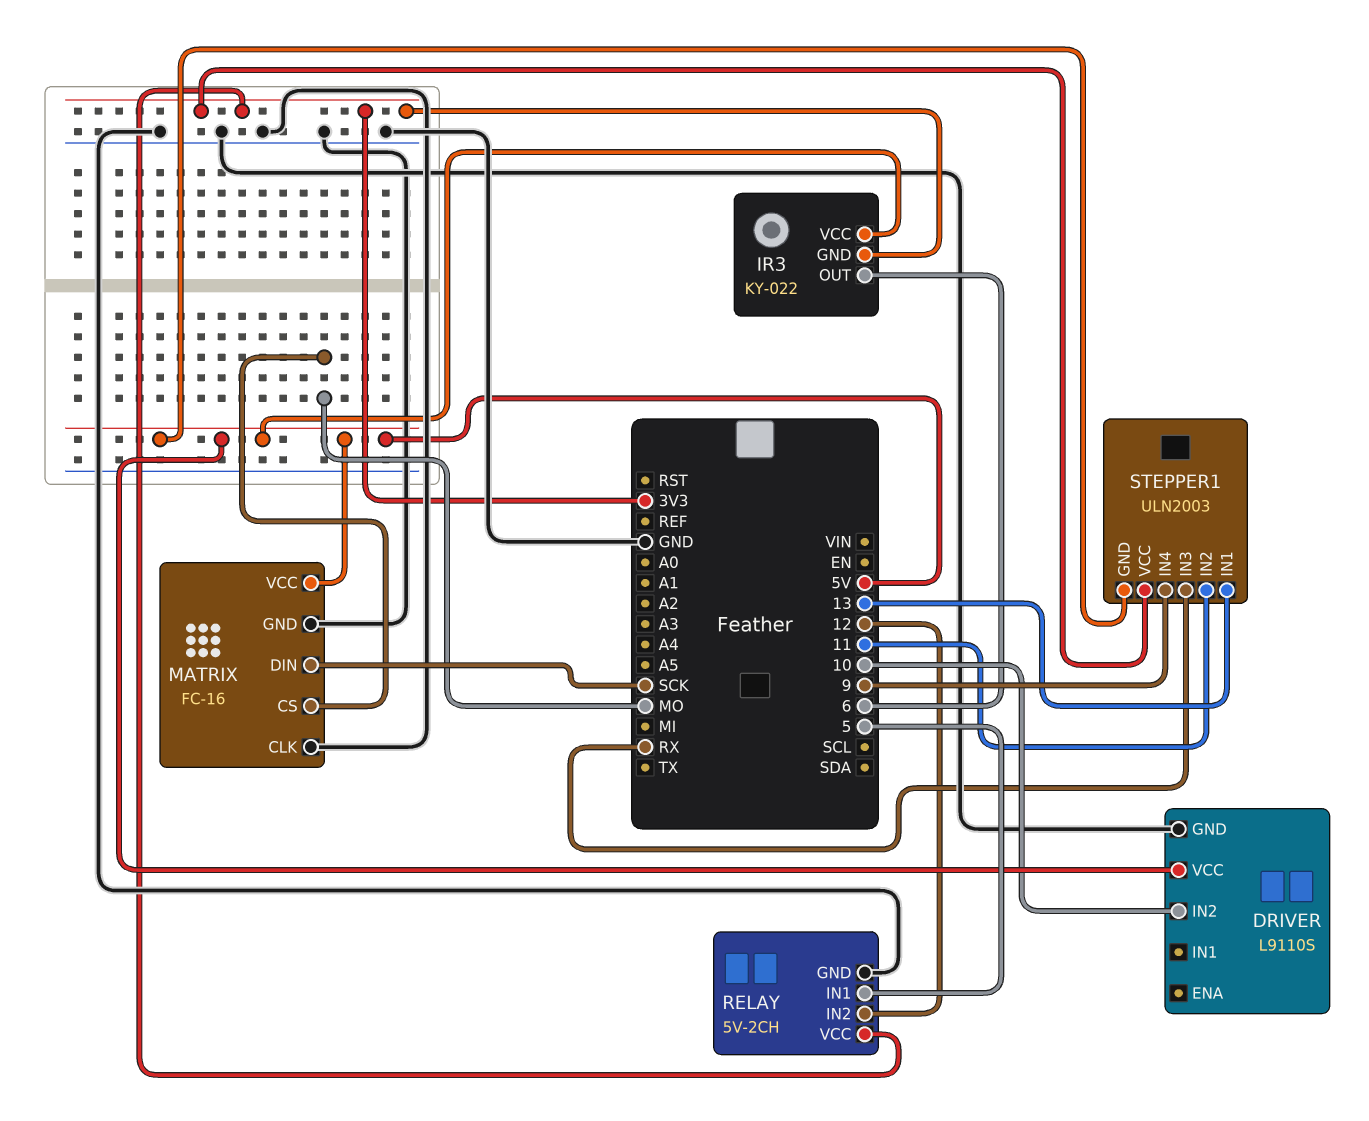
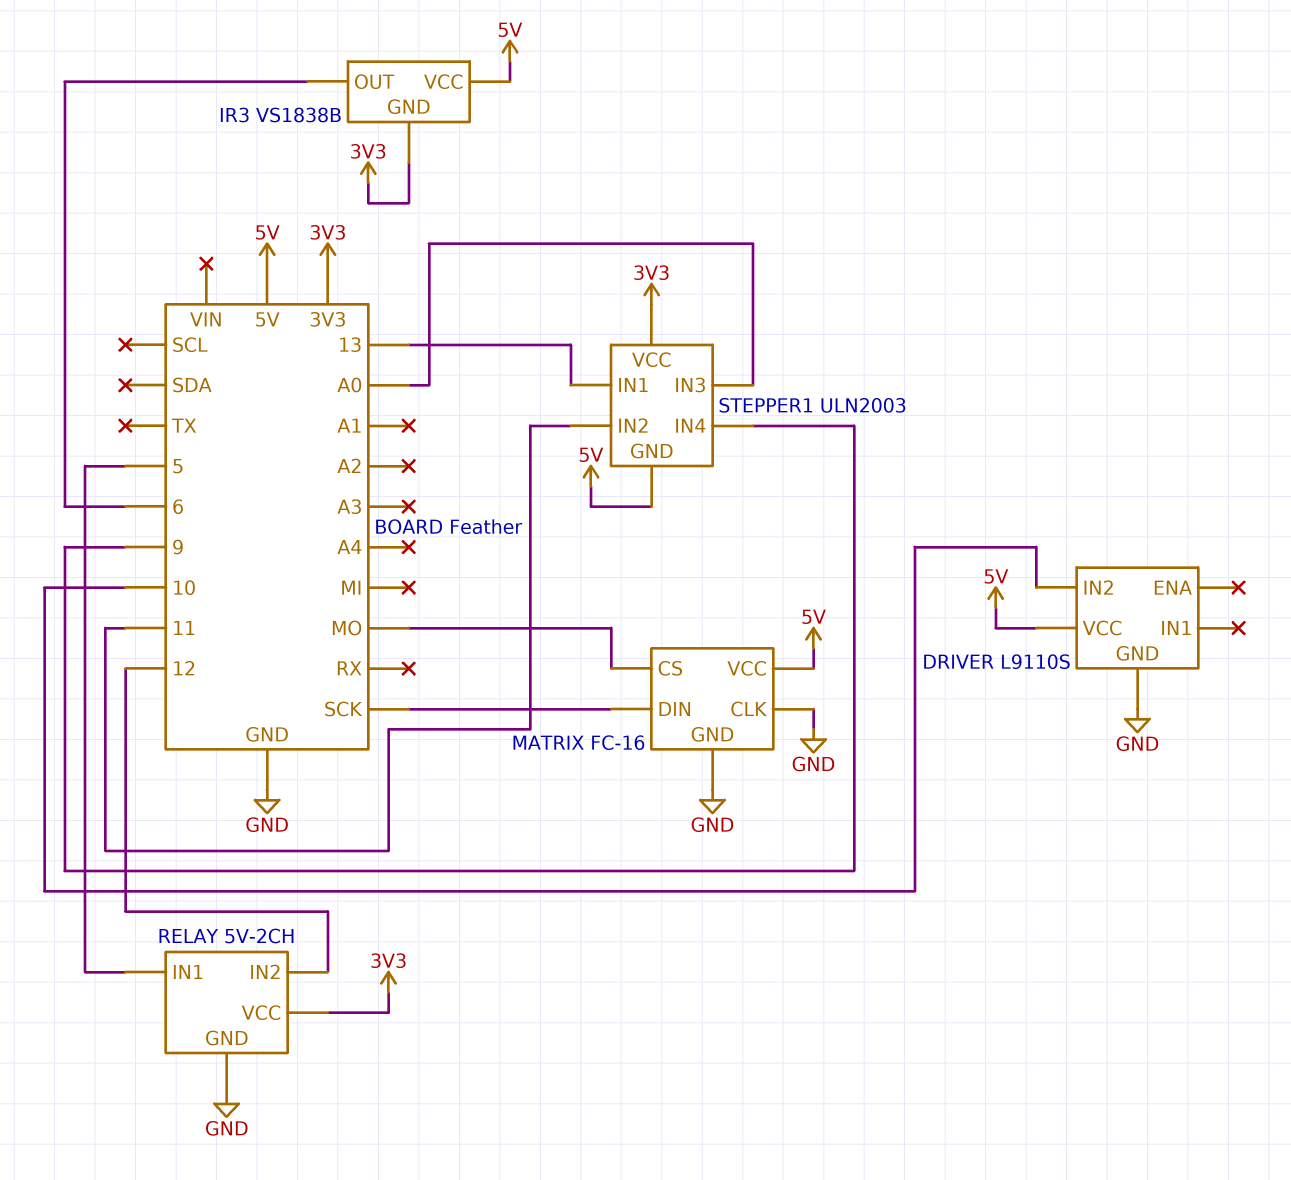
IR3: KY-022 -> VS1838B
STEPPER1 pin IN3: RX -> A0

